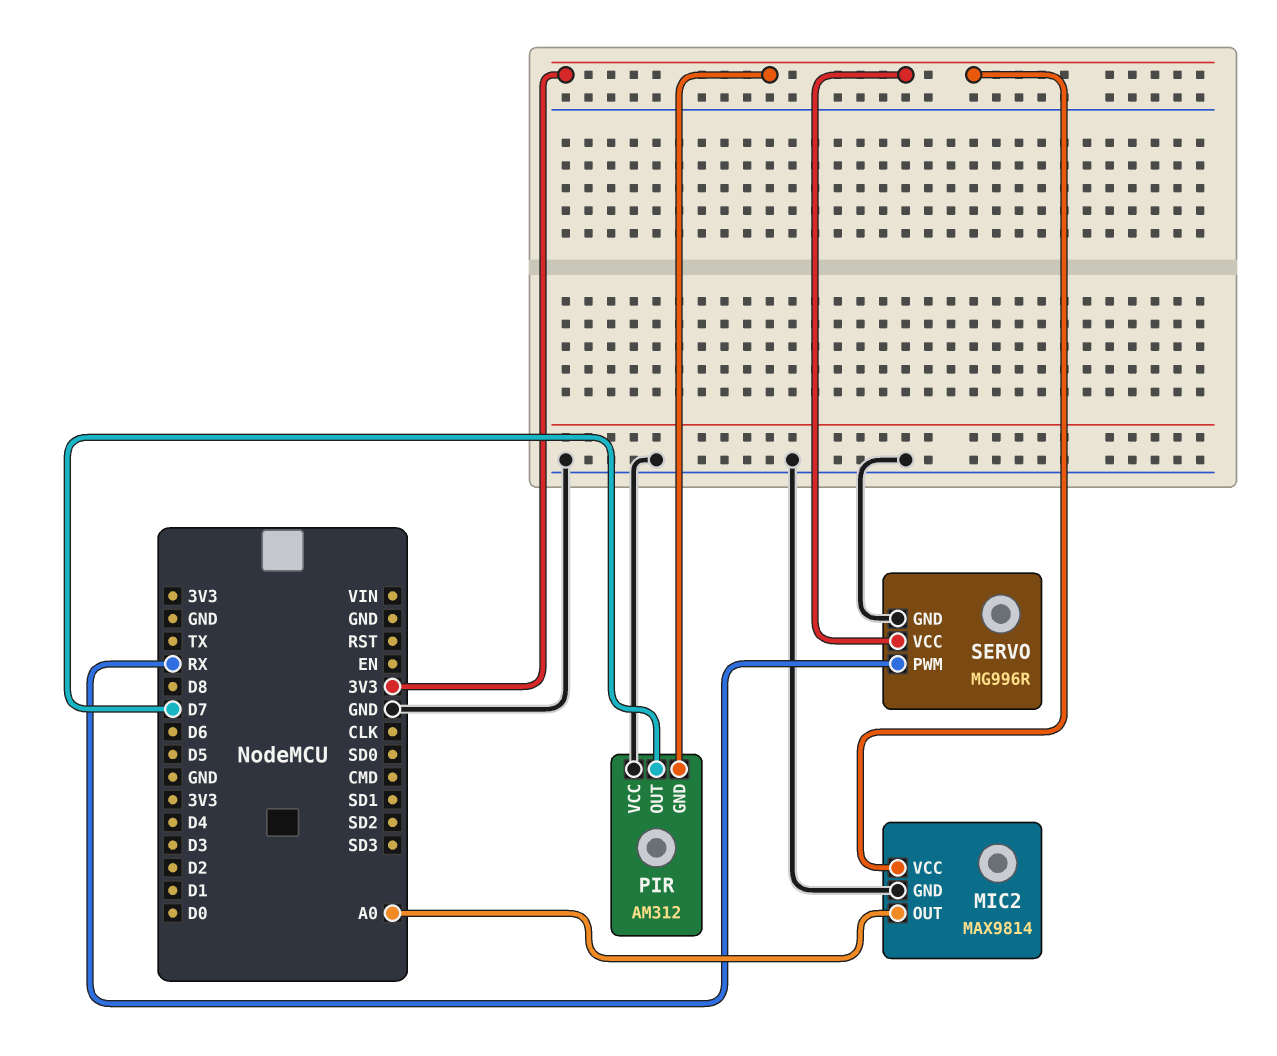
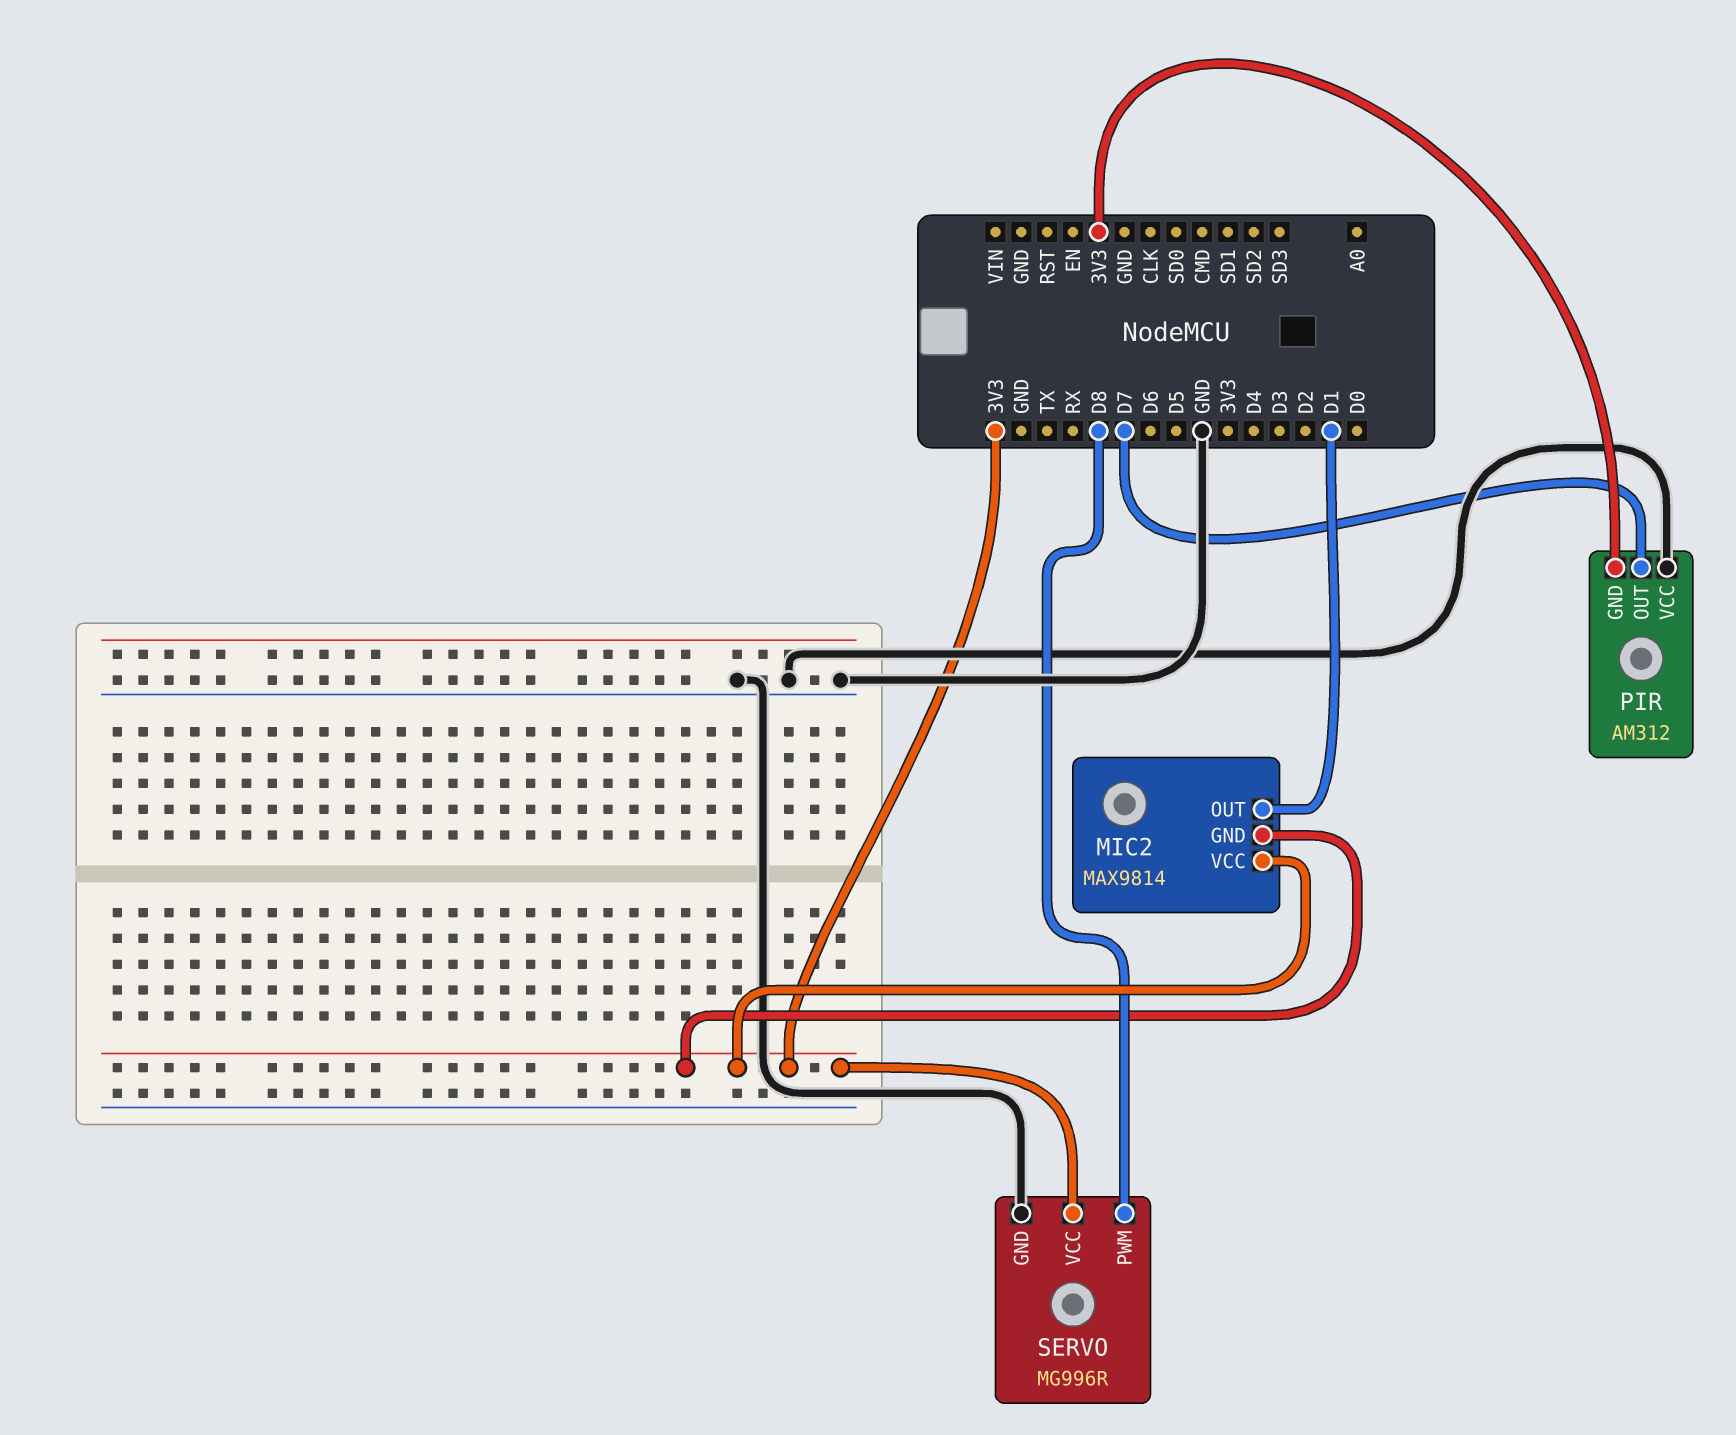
MIC2 pin GND: GND -> 3V3
MIC2 pin OUT: A0 -> D1
SERVO pin PWM: RX -> D8

